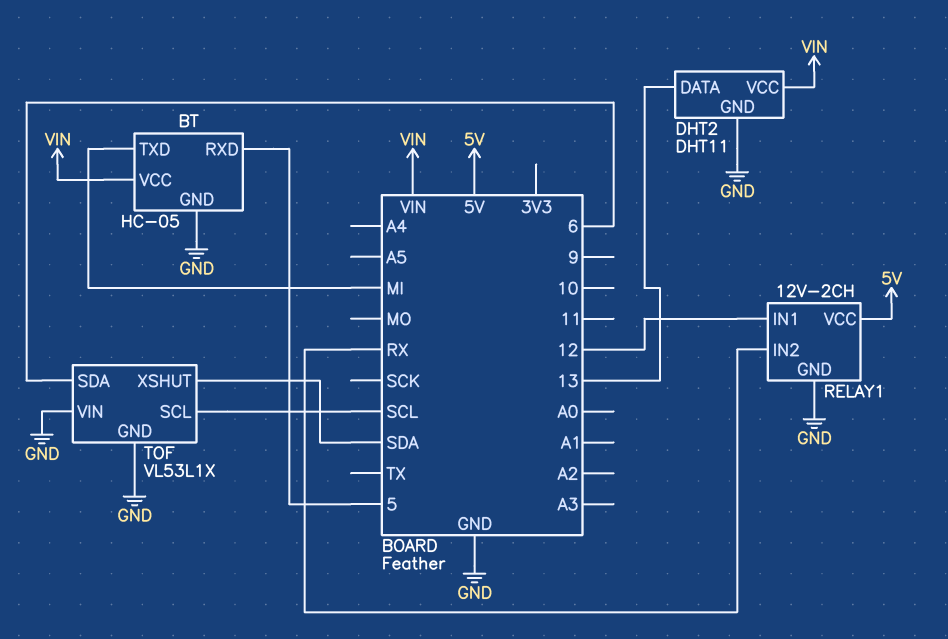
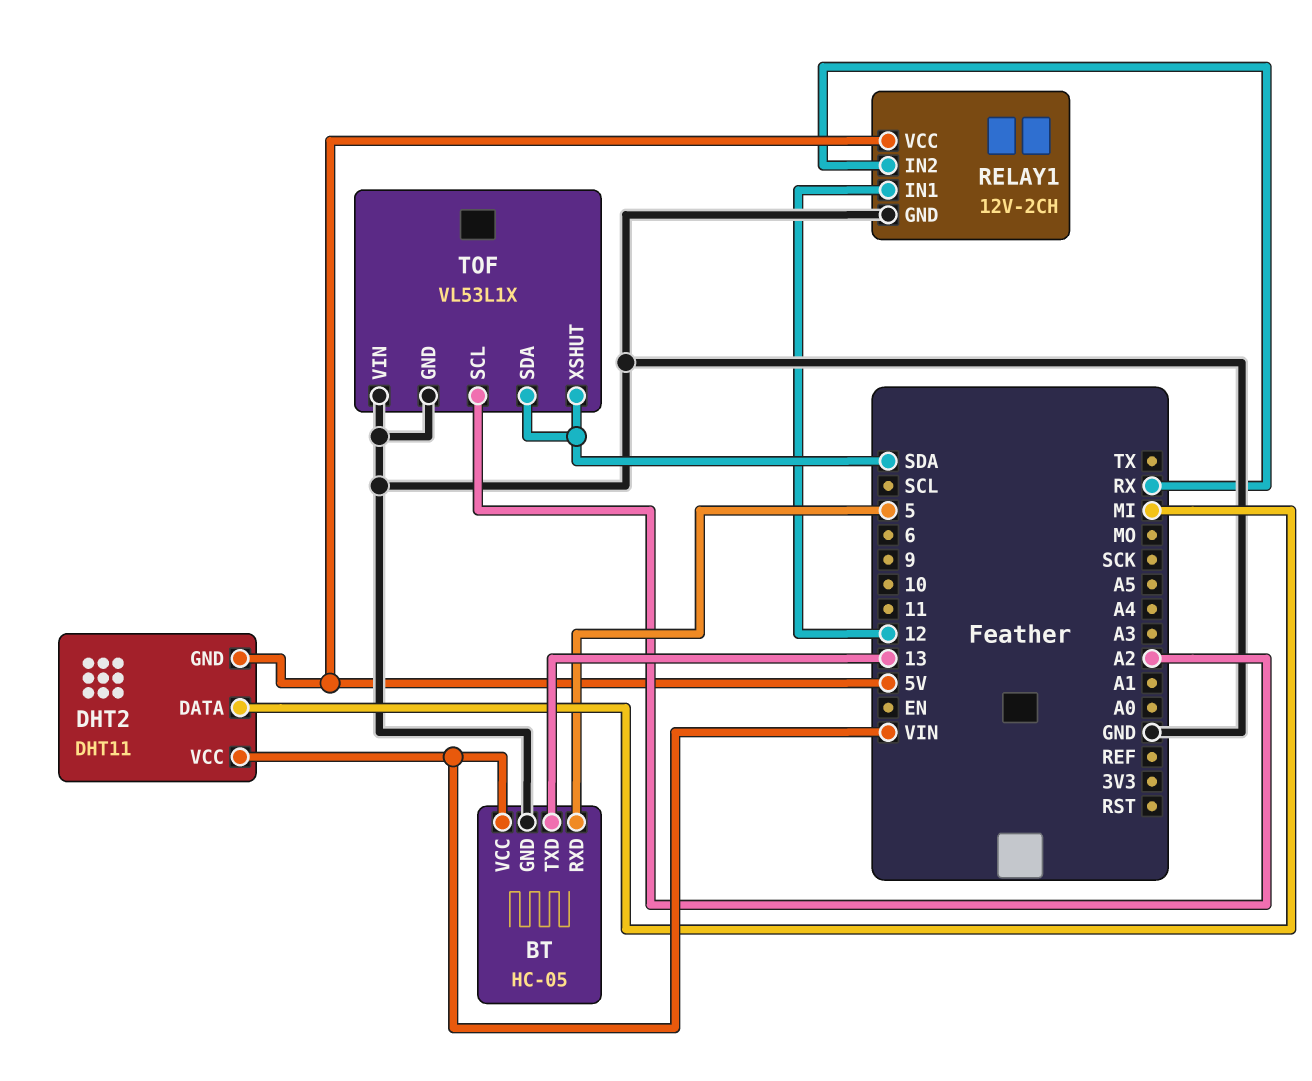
BT pin TXD: MI -> 13
DHT2 pin DATA: 13 -> MI
DHT2 pin GND: GND -> 5V
TOF pin SCL: SCL -> A2
TOF pin SDA: 6 -> SDA

